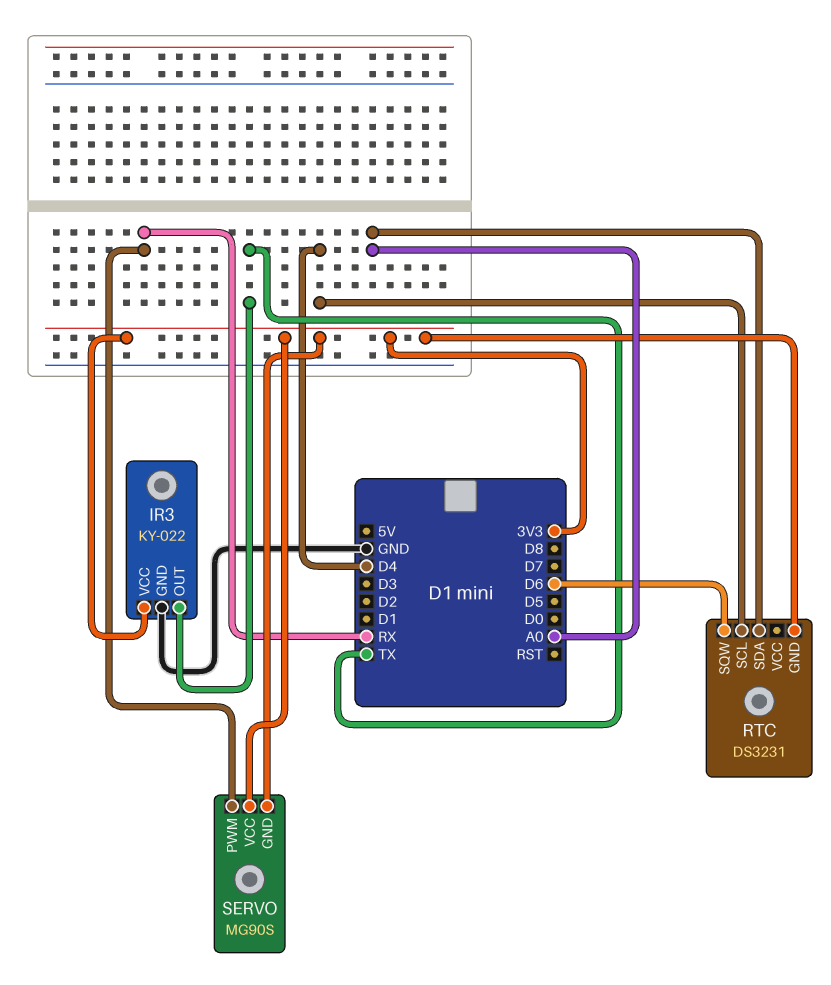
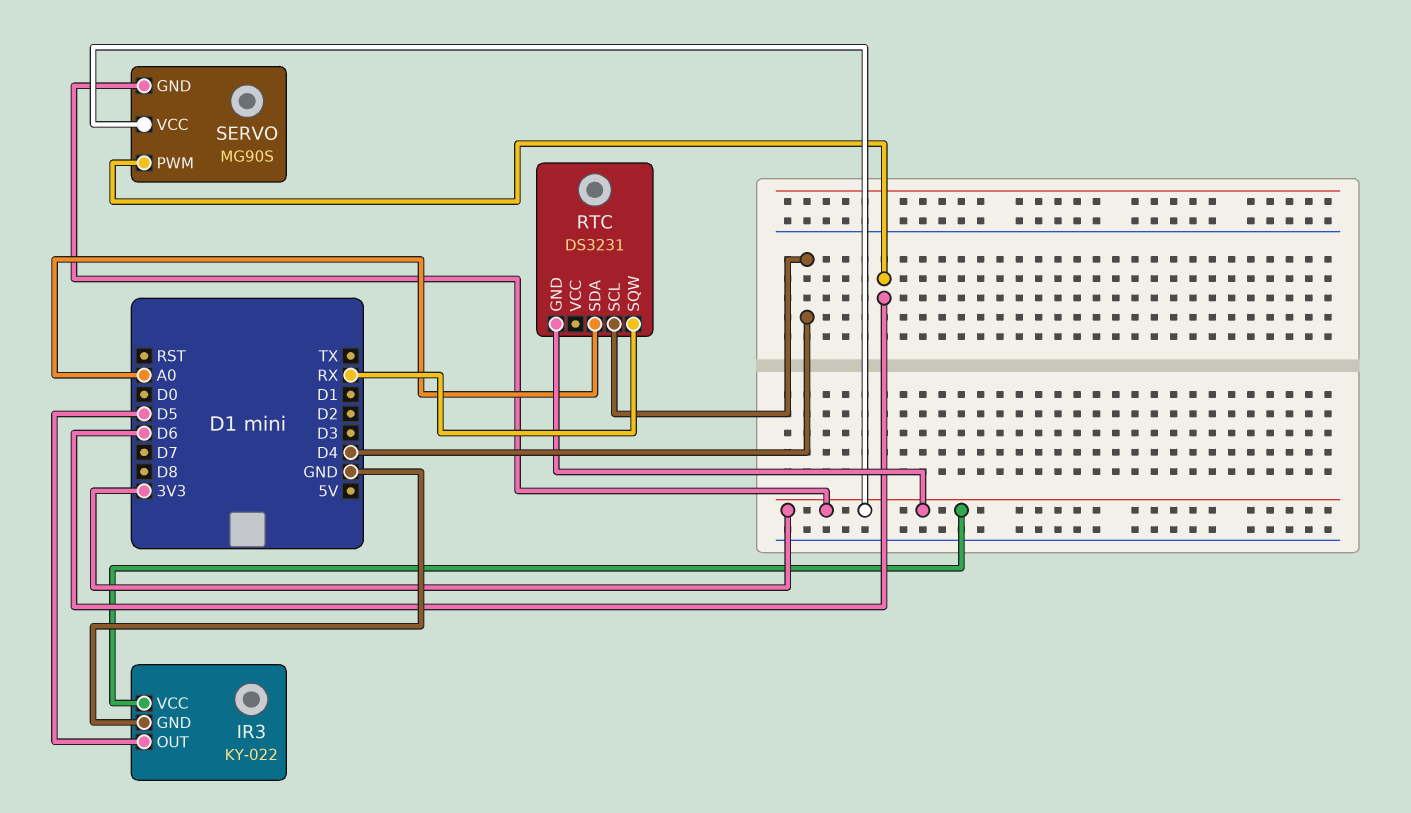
IR3 pin OUT: TX -> D5
RTC pin SQW: D6 -> RX
SERVO pin PWM: RX -> D6

